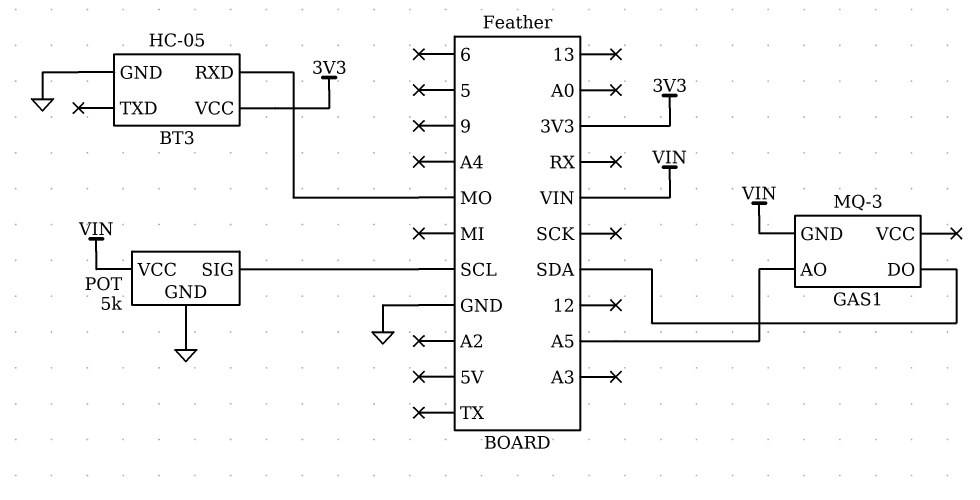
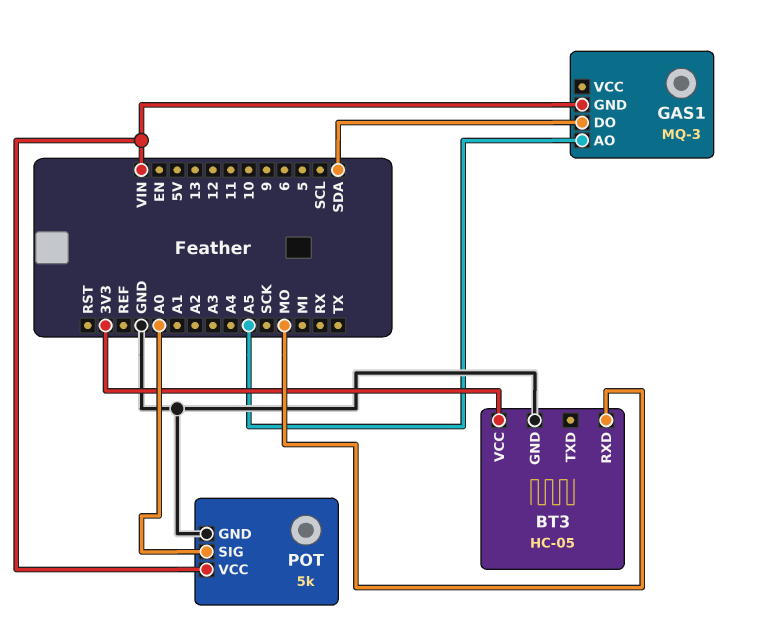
POT pin SIG: SCL -> A0

